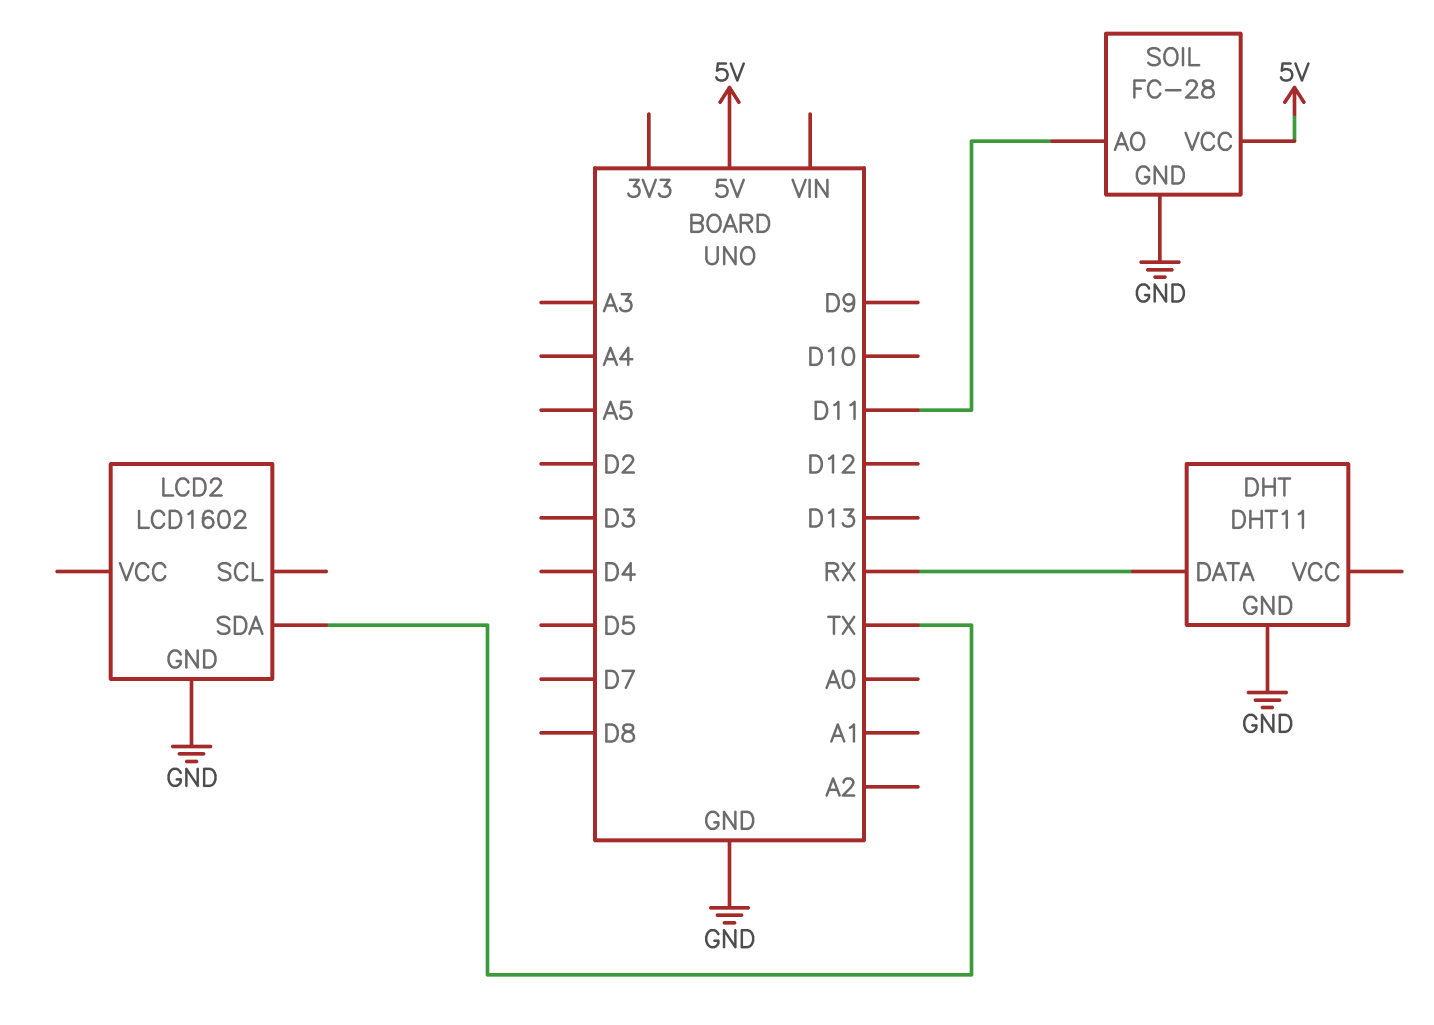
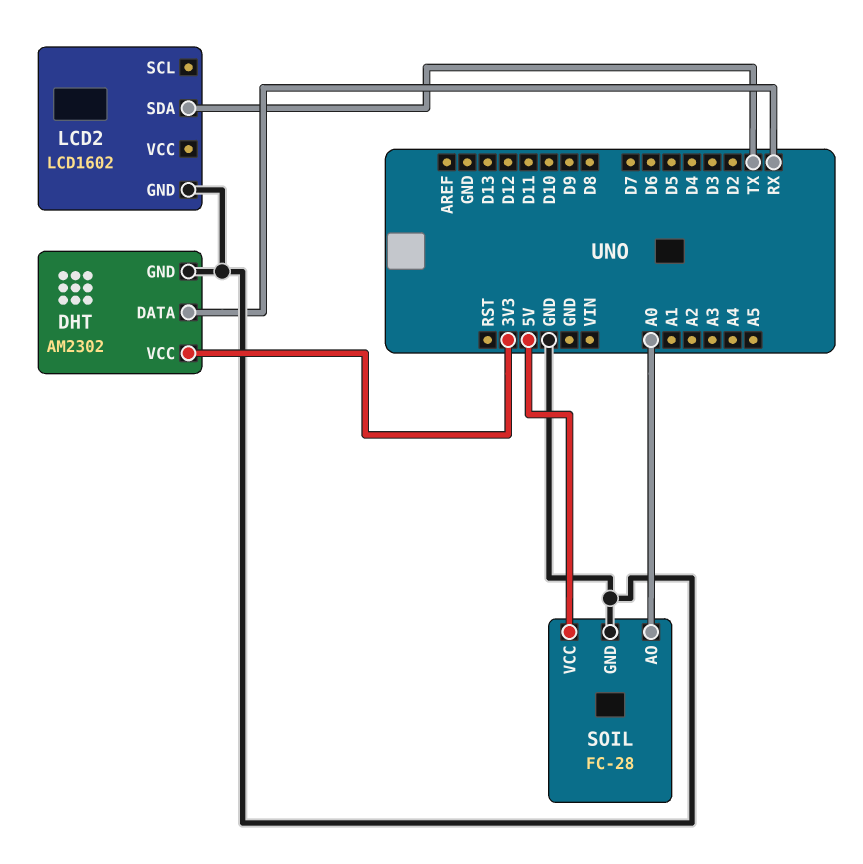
DHT: DHT11 -> AM2302
DHT pin VCC: none -> 3V3
SOIL pin AO: D11 -> A0

